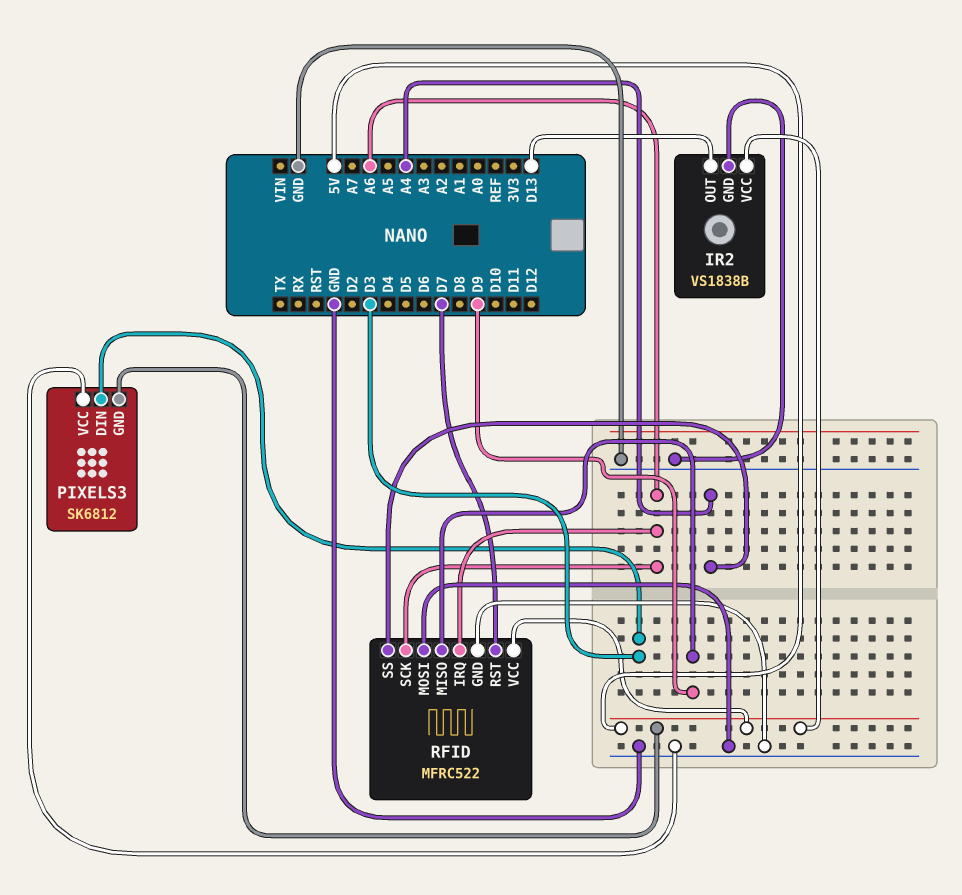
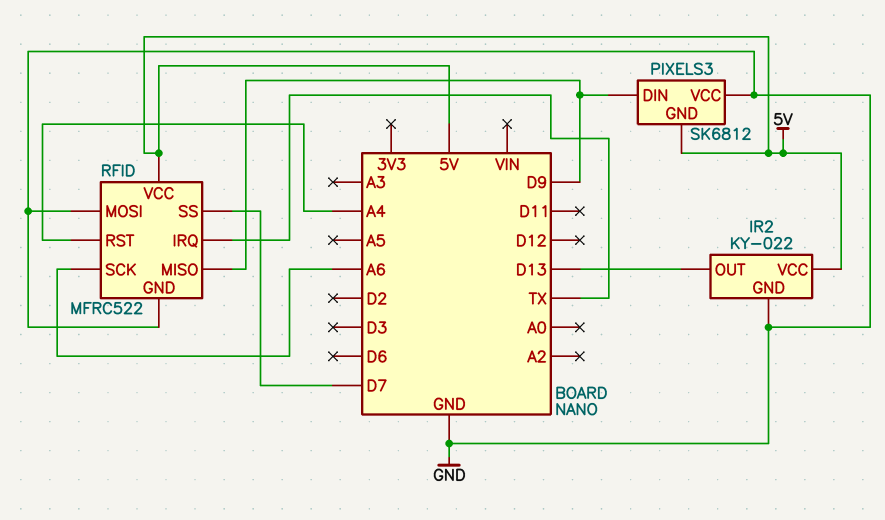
IR2: VS1838B -> KY-022
PIXELS3 pin DIN: D3 -> D9
RFID pin IRQ: A6 -> TX
RFID pin RST: D7 -> A4
RFID pin SS: A4 -> D7

